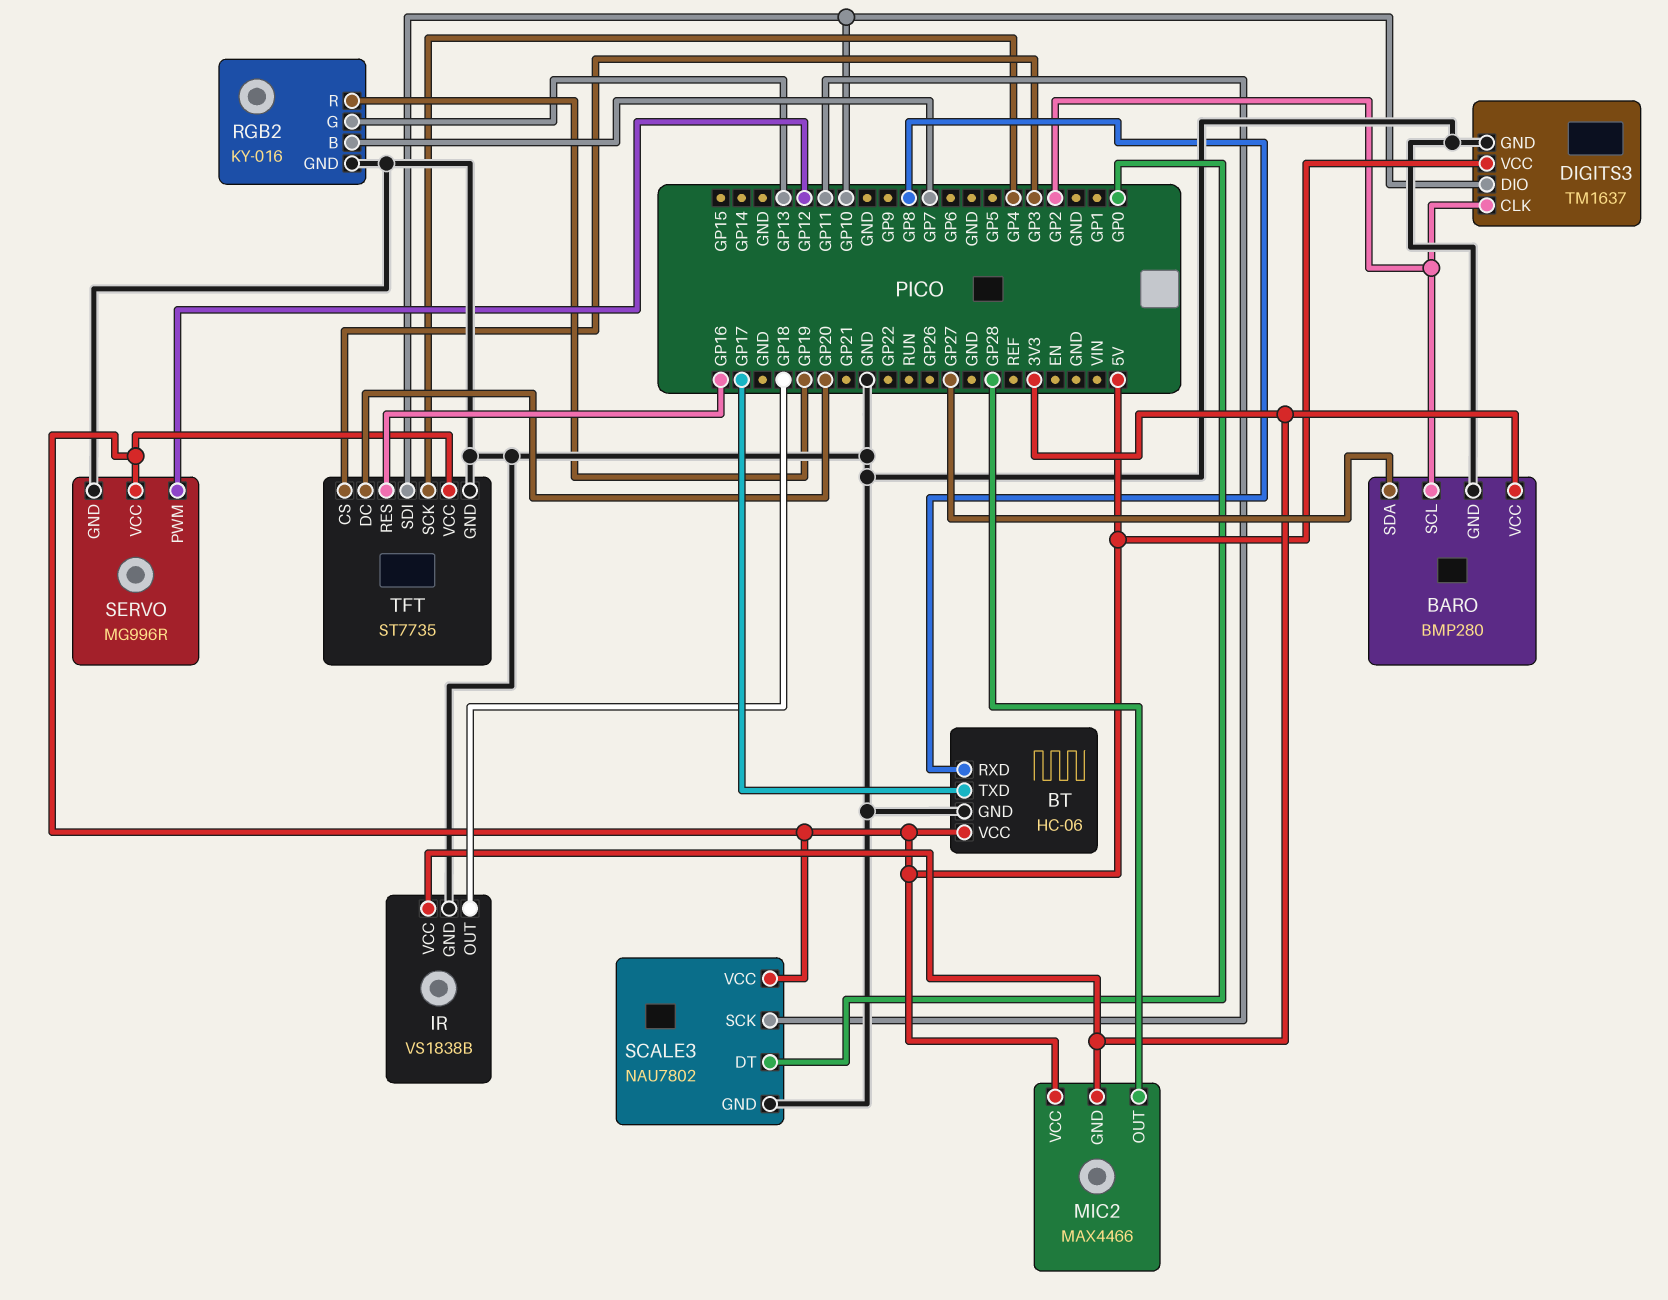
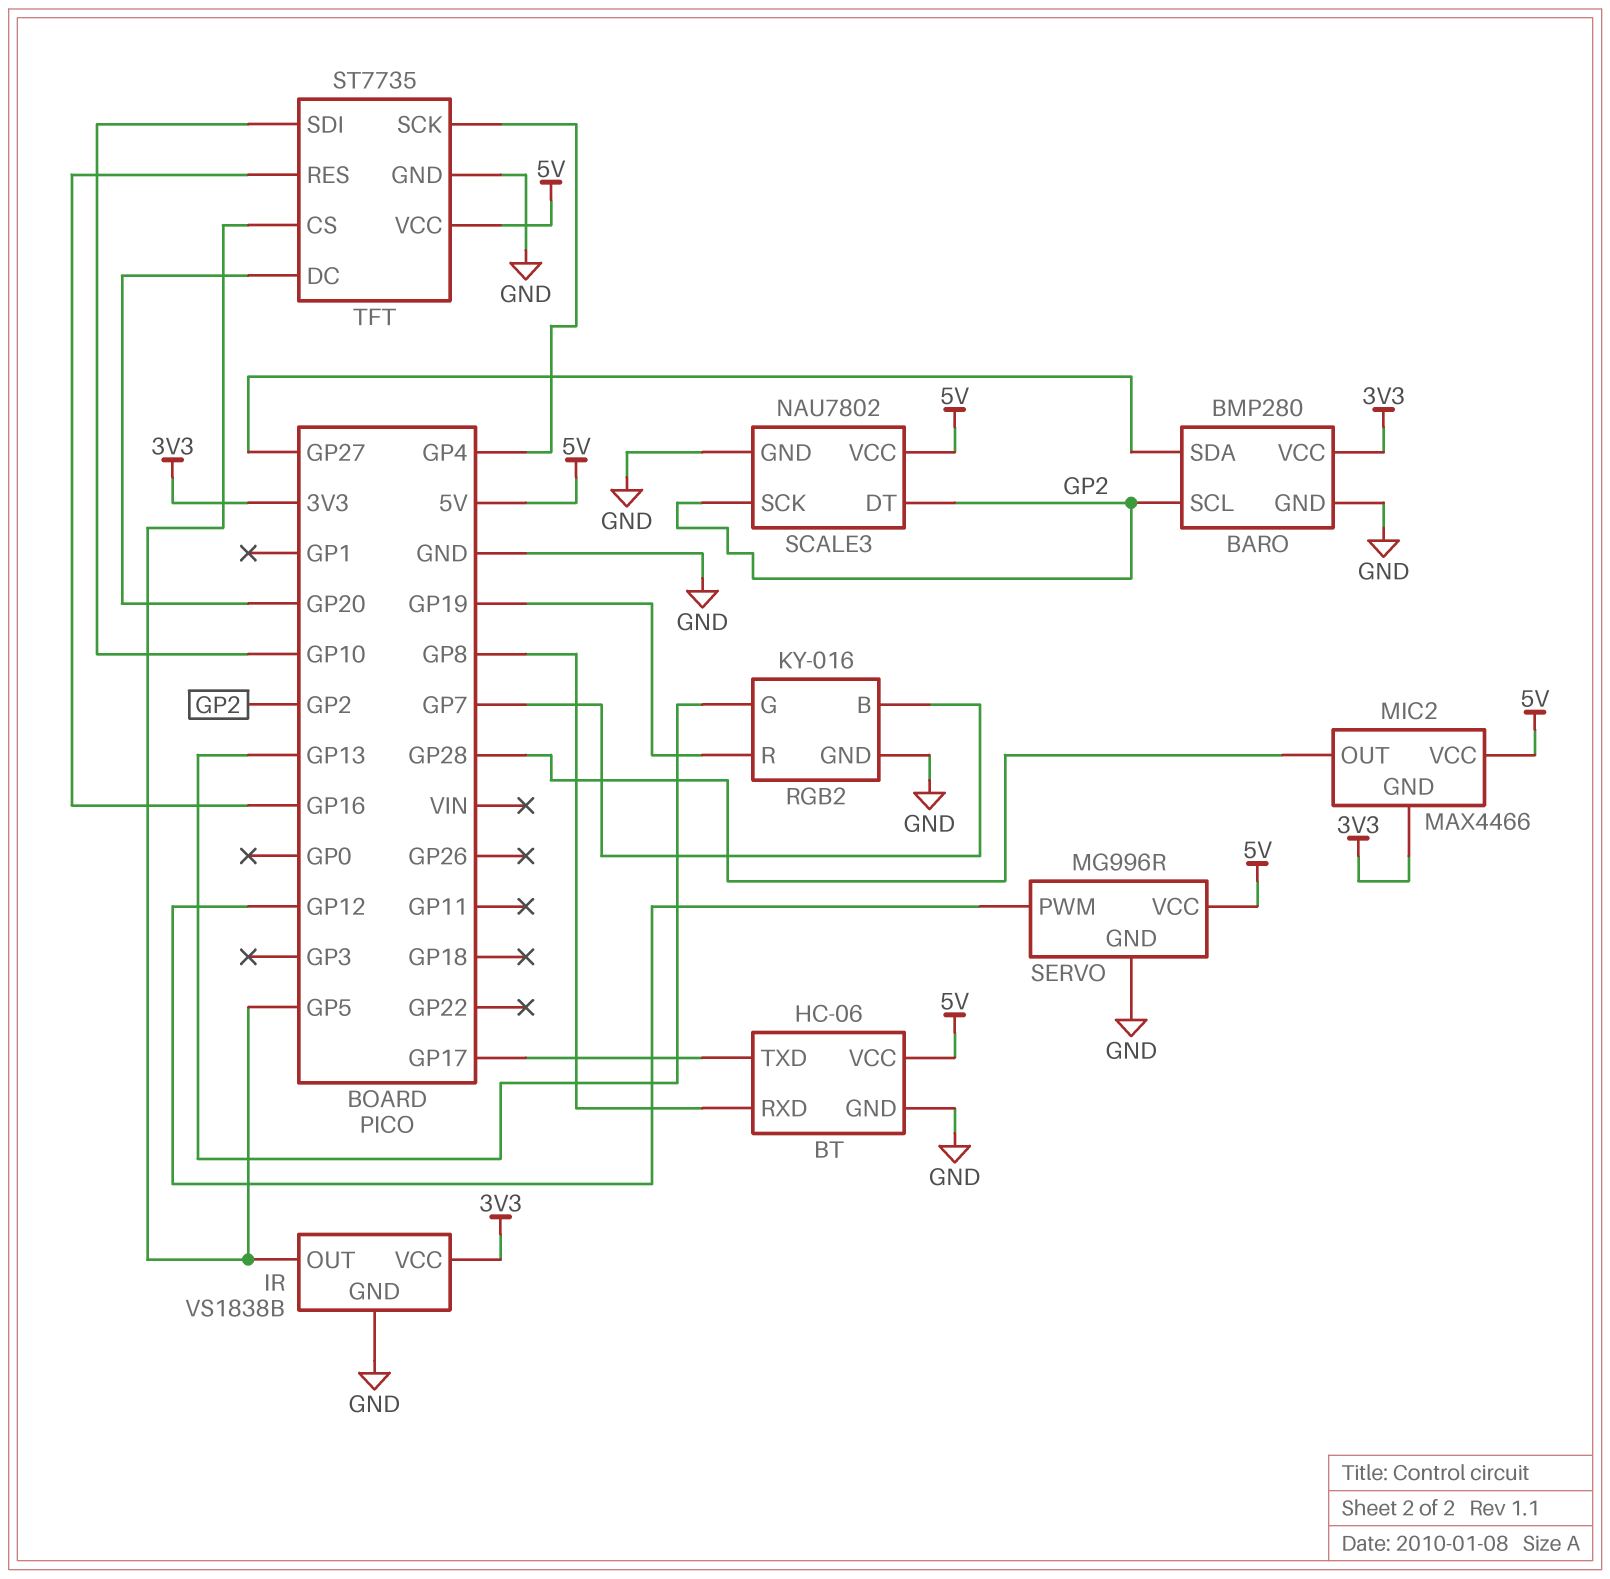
DIGITS3: TM1637 -> none
DIGITS3 pin CLK: GP2 -> none
DIGITS3 pin DIO: GP10 -> none
DIGITS3 pin GND: GND -> none
DIGITS3 pin VCC: 5V -> none
IR pin OUT: GP18 -> GP5
SCALE3 pin DT: GP0 -> GP2
SCALE3 pin SCK: GP11 -> GP2
TFT pin CS: GP3 -> GP5

